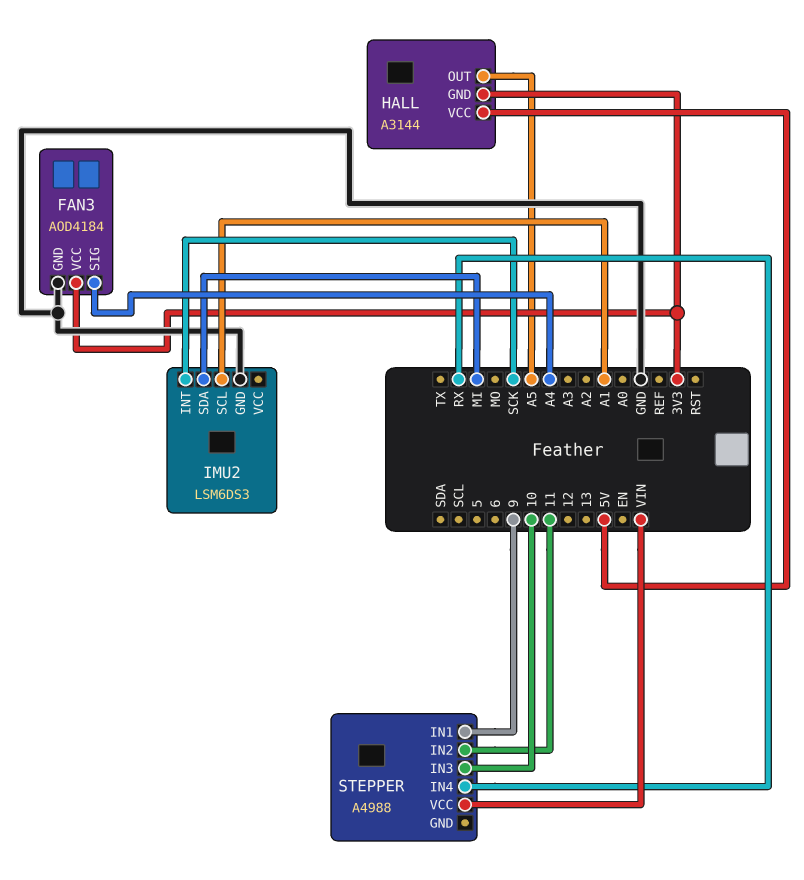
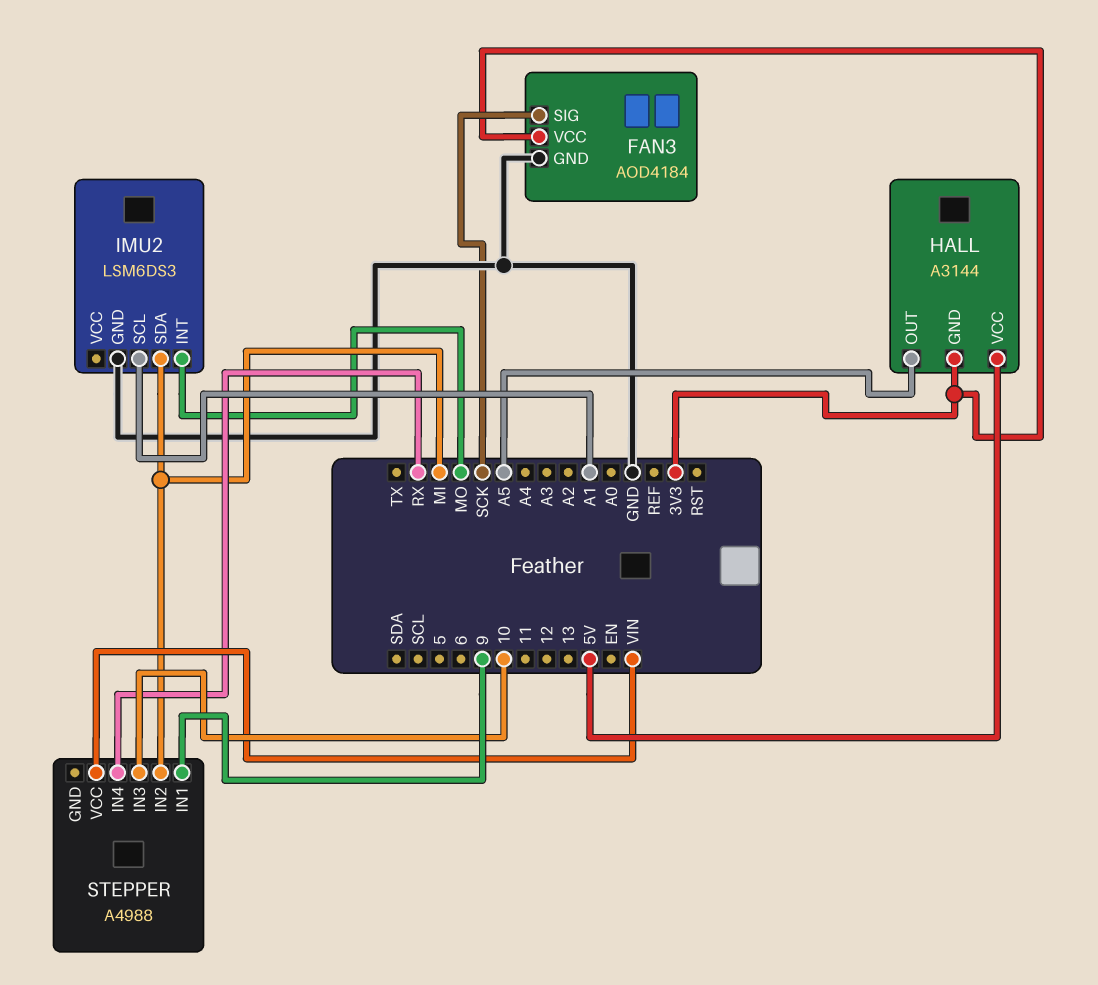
FAN3 pin SIG: A4 -> SCK
IMU2 pin INT: SCK -> MO
STEPPER pin IN2: 11 -> MI

